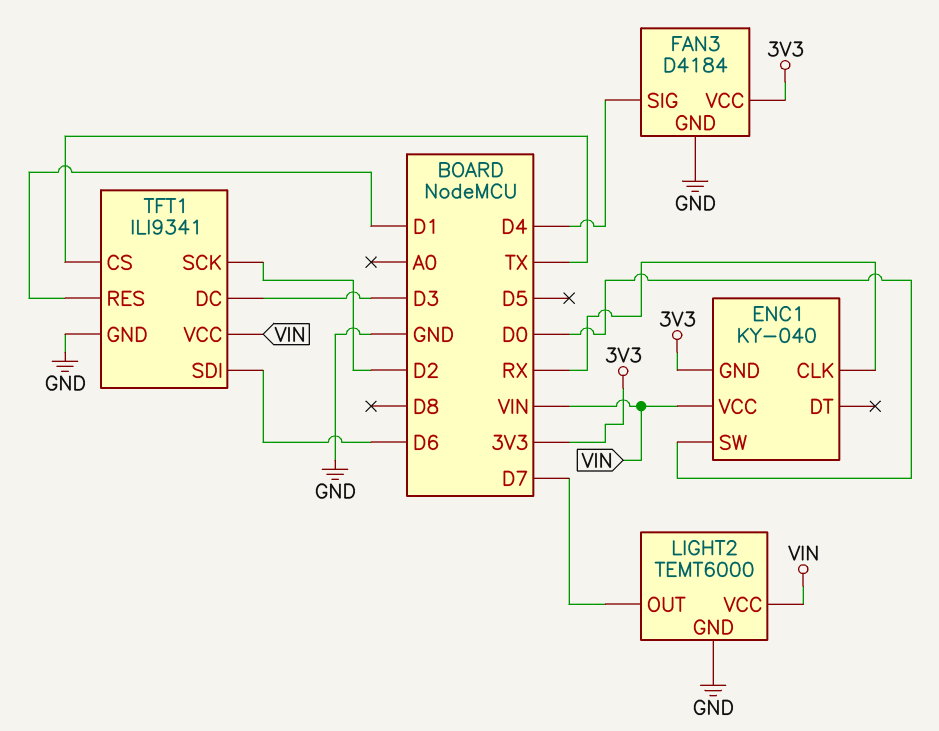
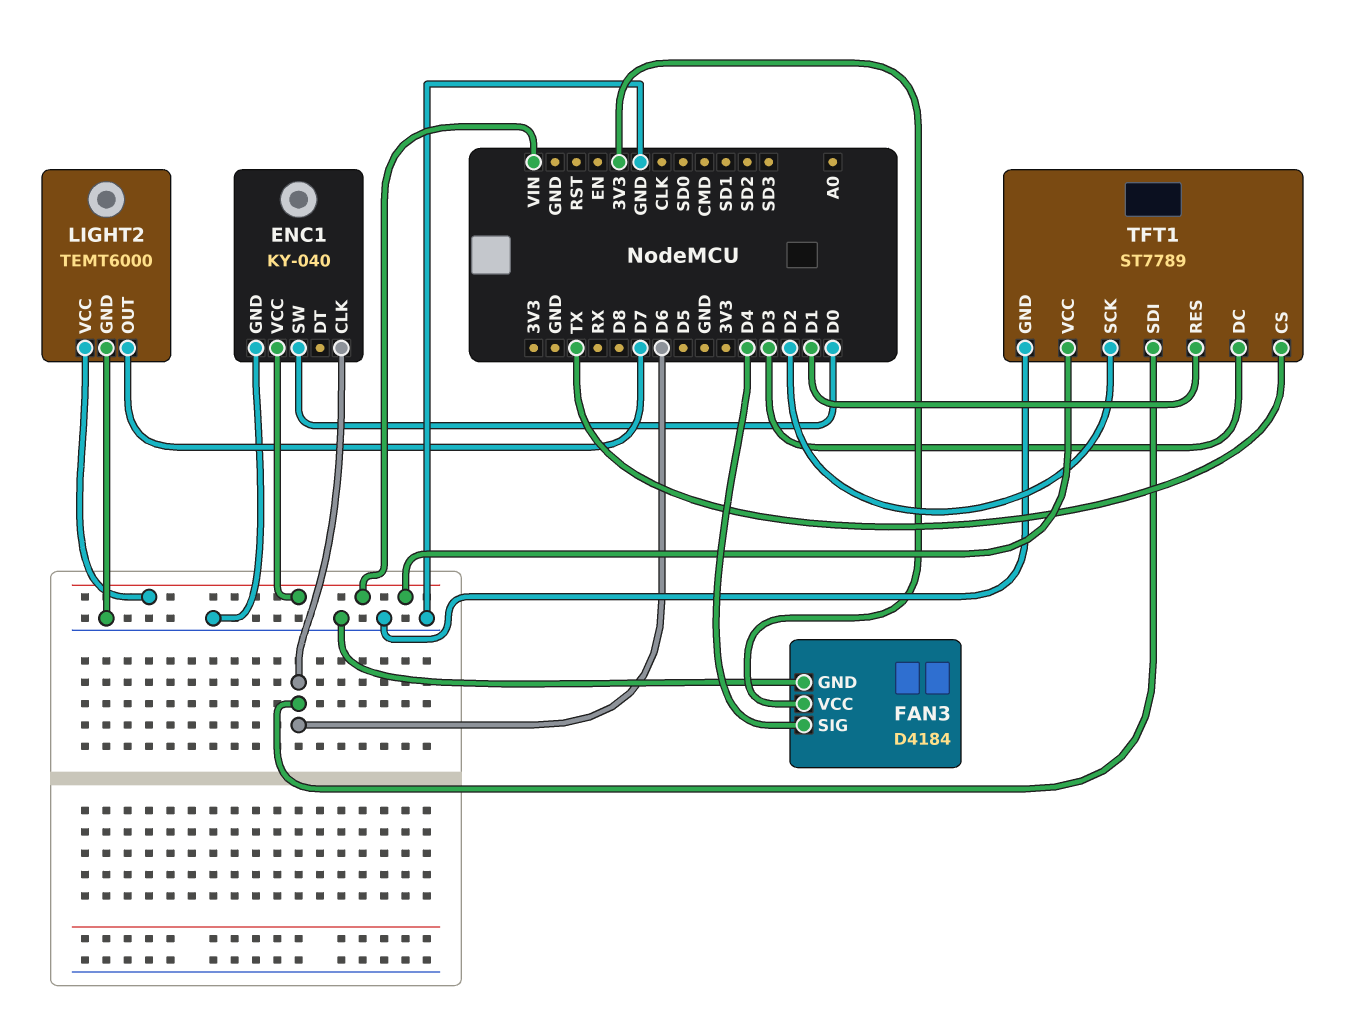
ENC1 pin CLK: RX -> D6
ENC1 pin GND: 3V3 -> GND
TFT1: ILI9341 -> ST7789

